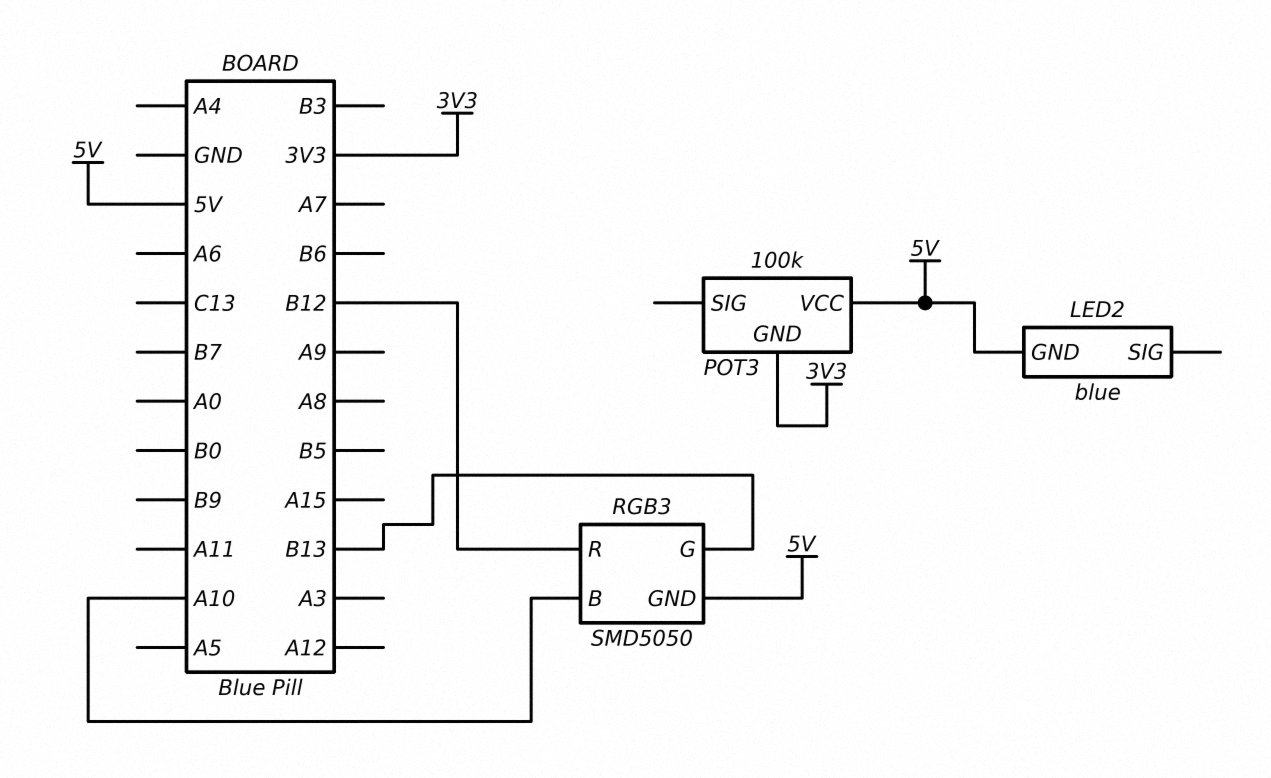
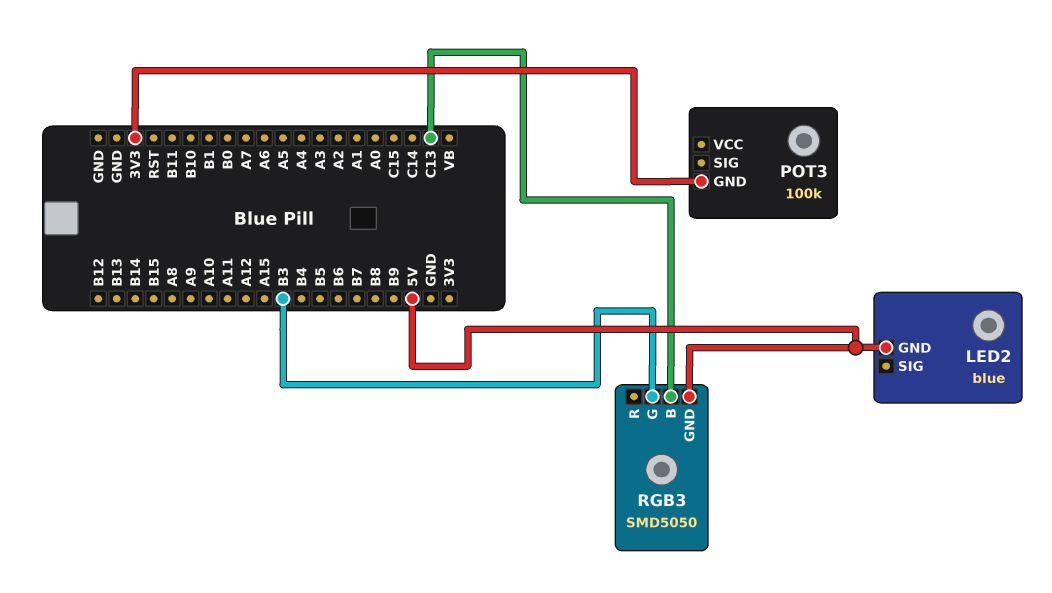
POT3 pin VCC: 5V -> none
RGB3 pin B: A10 -> C13
RGB3 pin G: B13 -> B3
RGB3 pin R: B12 -> none

